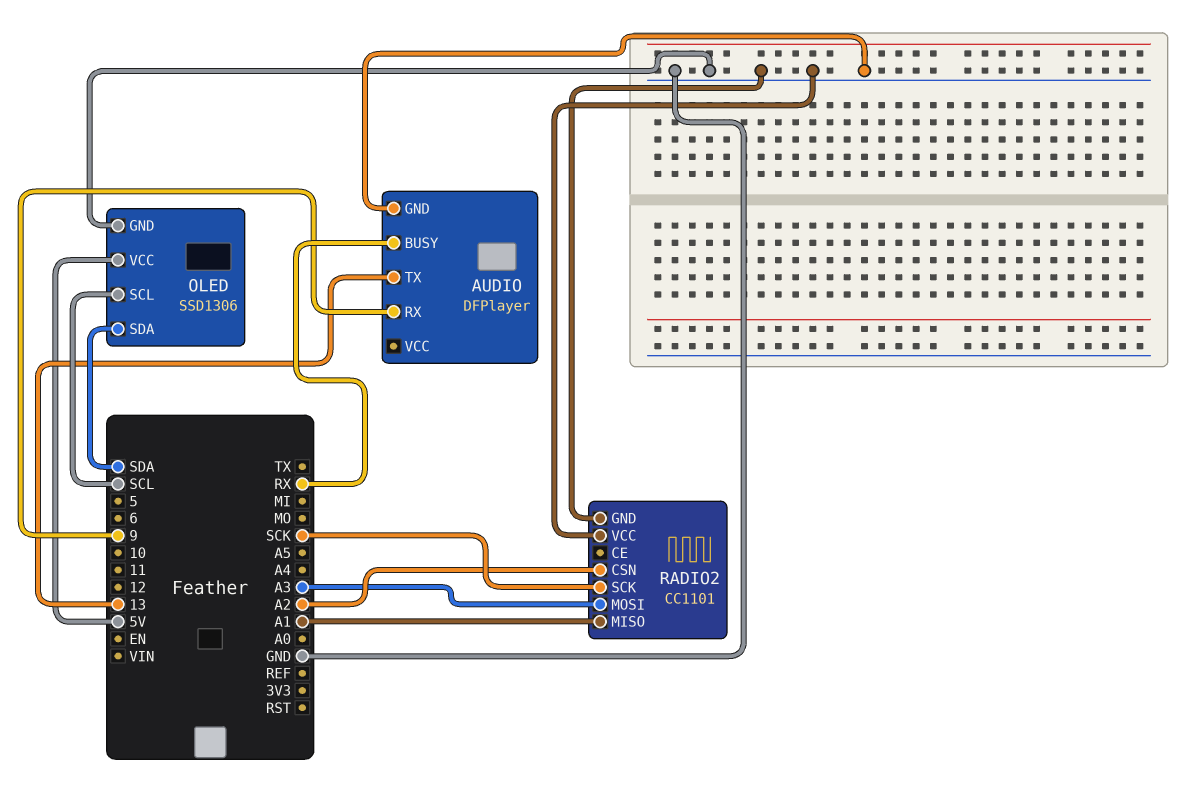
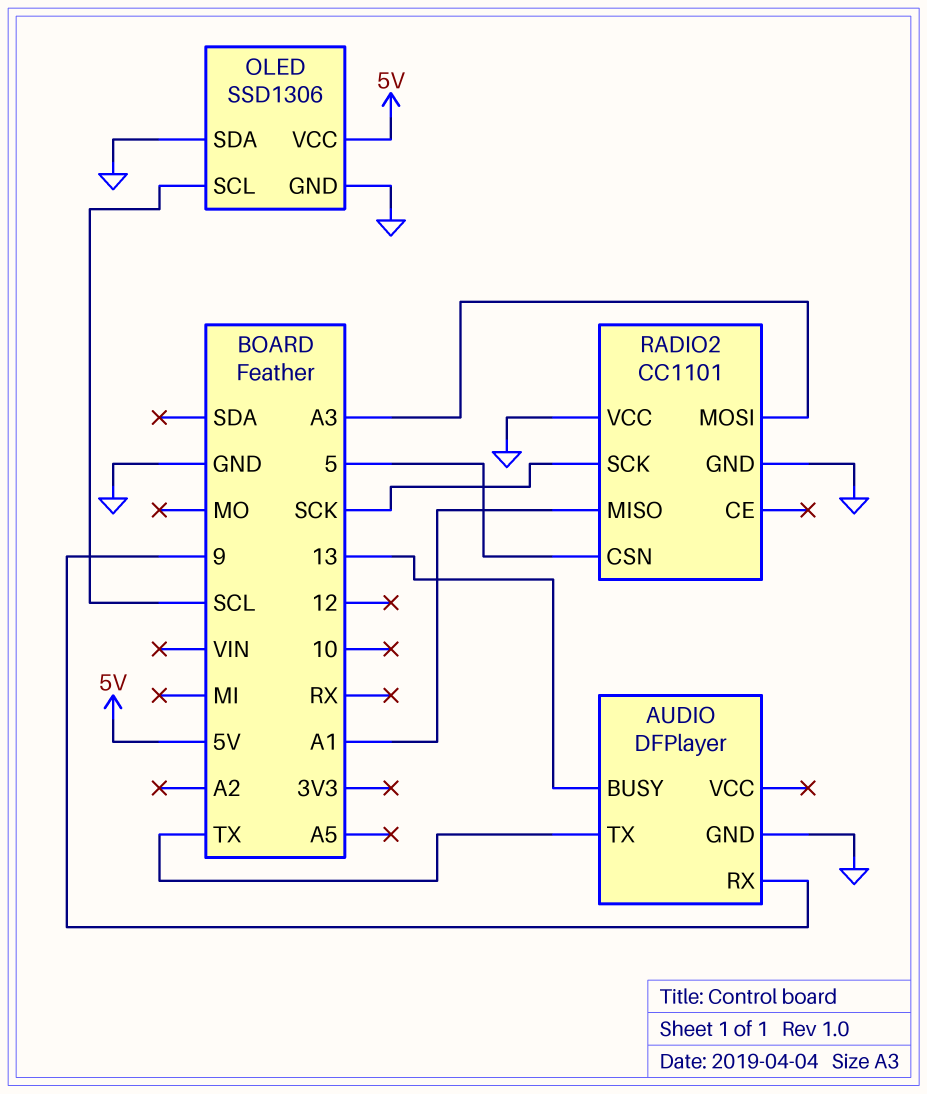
AUDIO pin BUSY: RX -> 13
AUDIO pin TX: 13 -> TX
OLED pin SDA: SDA -> GND
RADIO2 pin CSN: A2 -> 5

